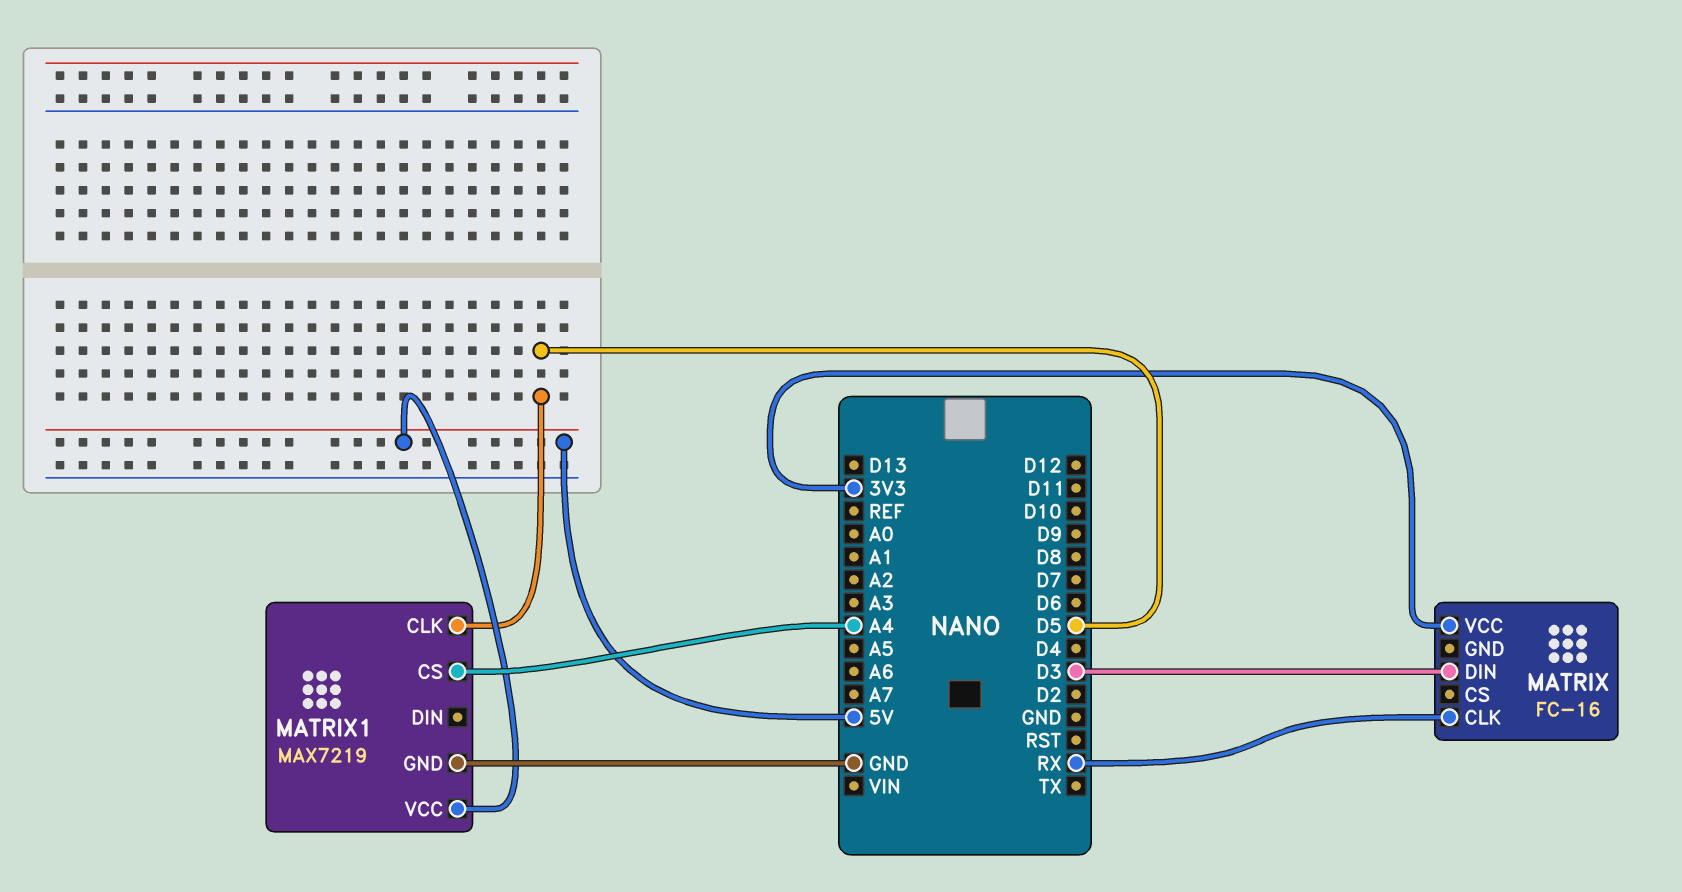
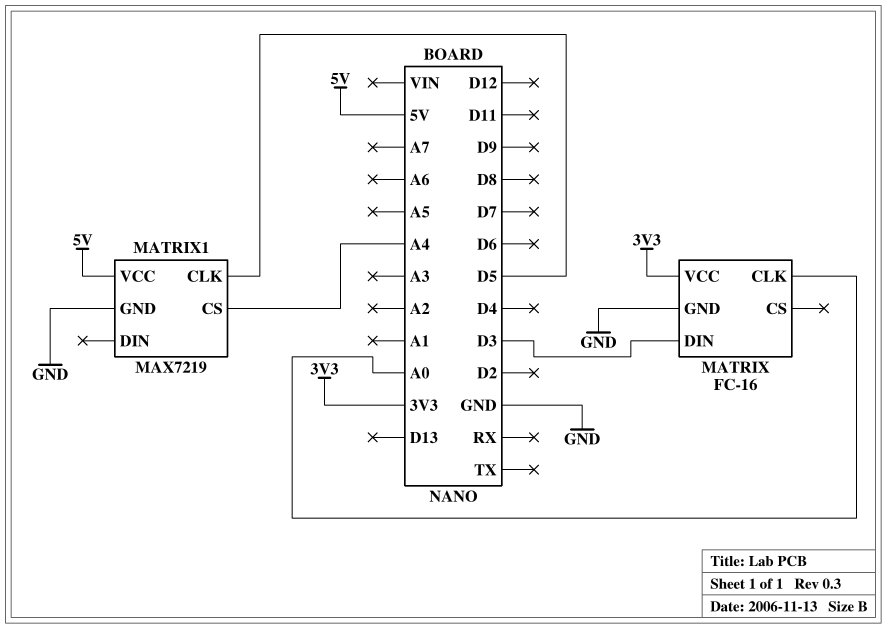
MATRIX pin CLK: RX -> A0
MATRIX pin GND: none -> GND

